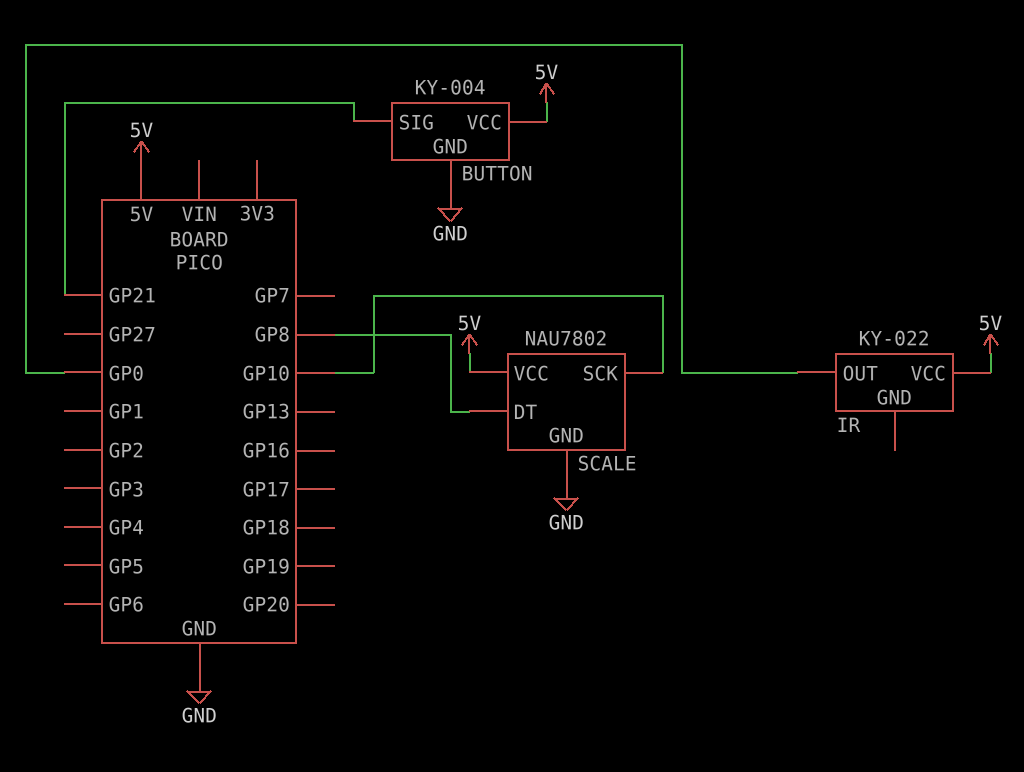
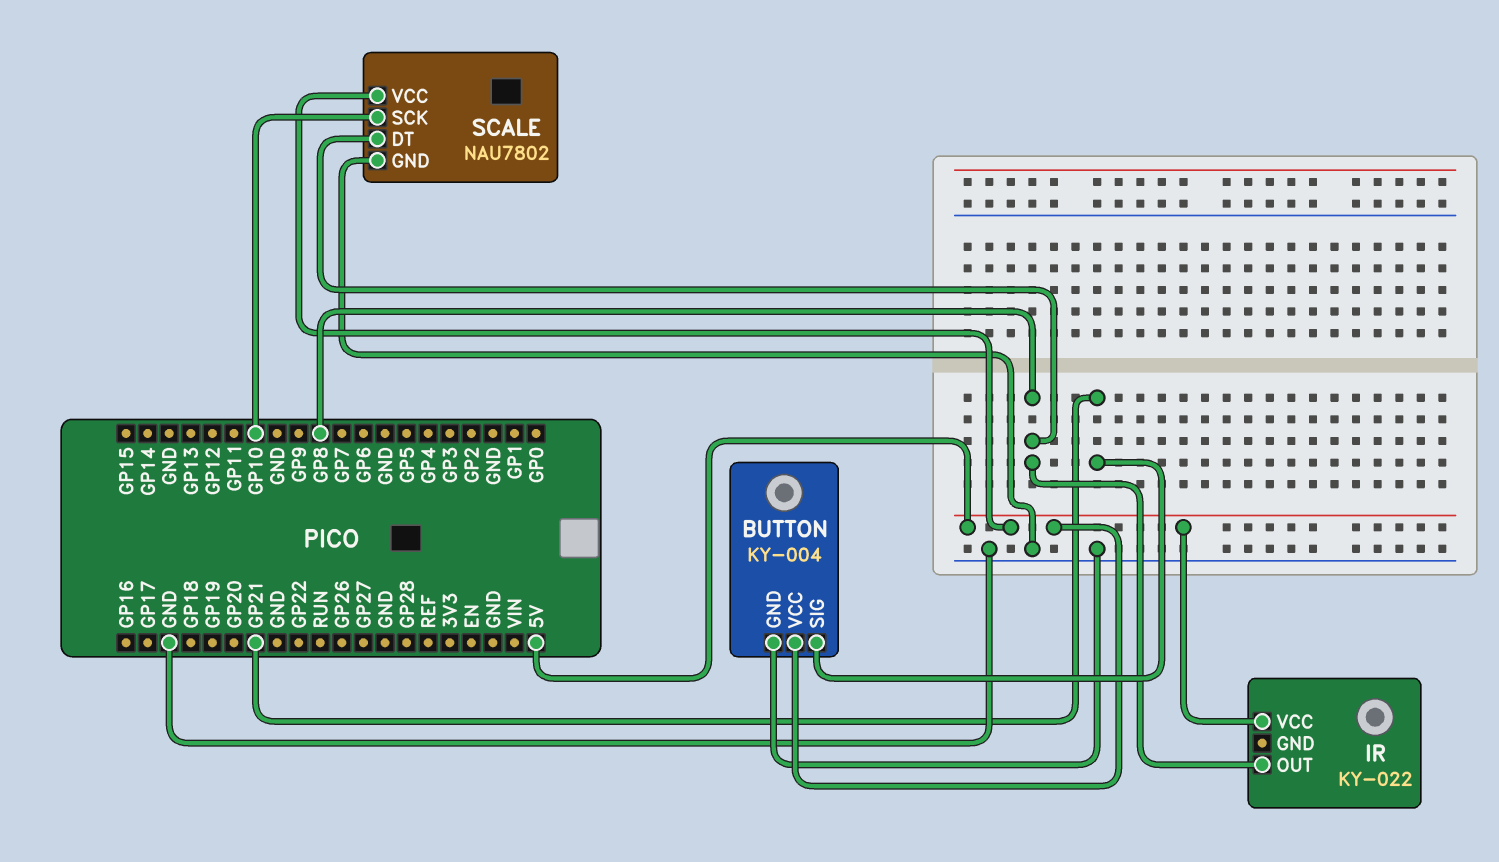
IR pin OUT: GP0 -> GP8

